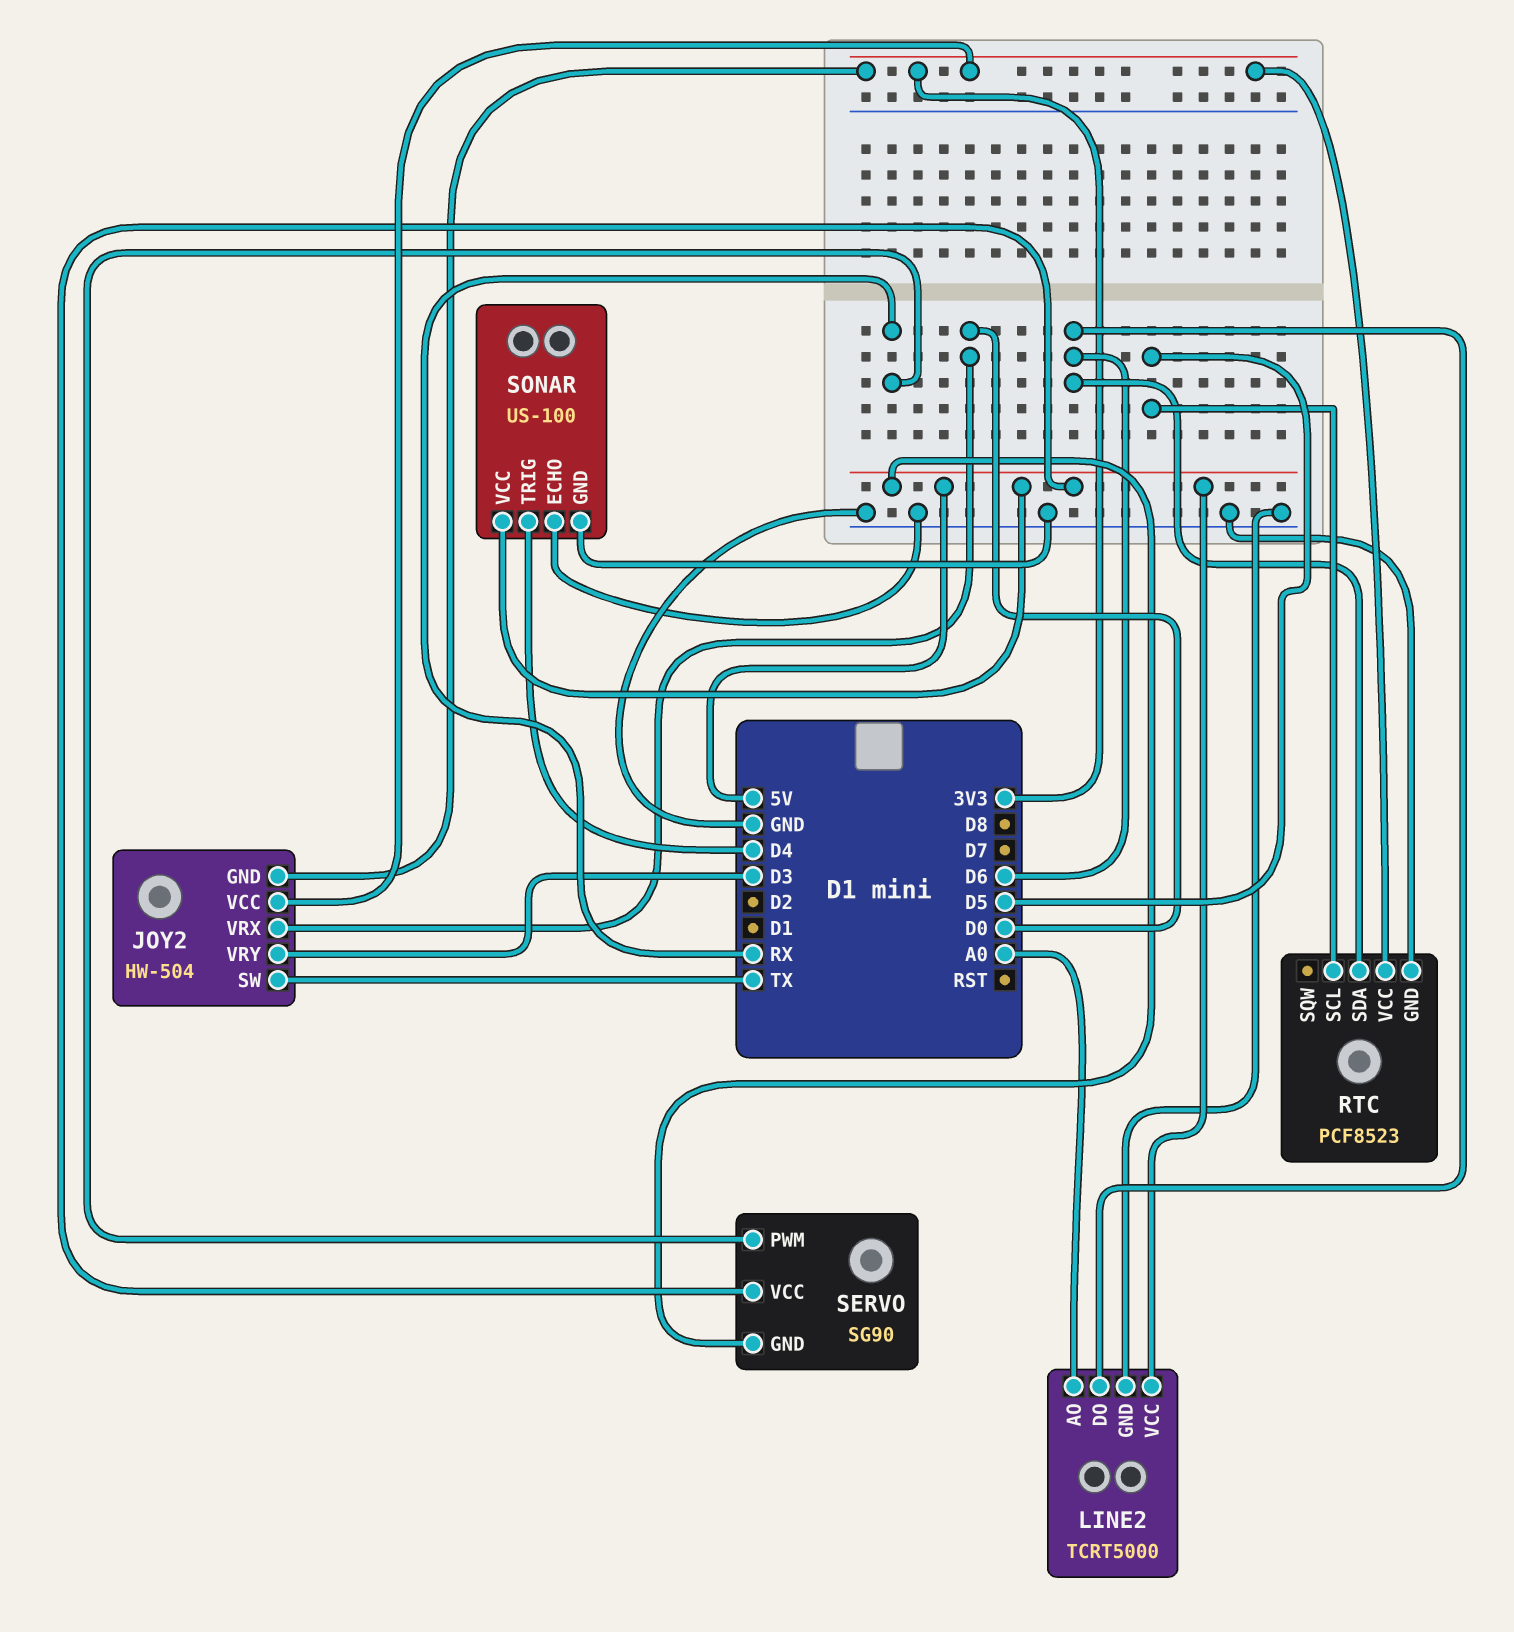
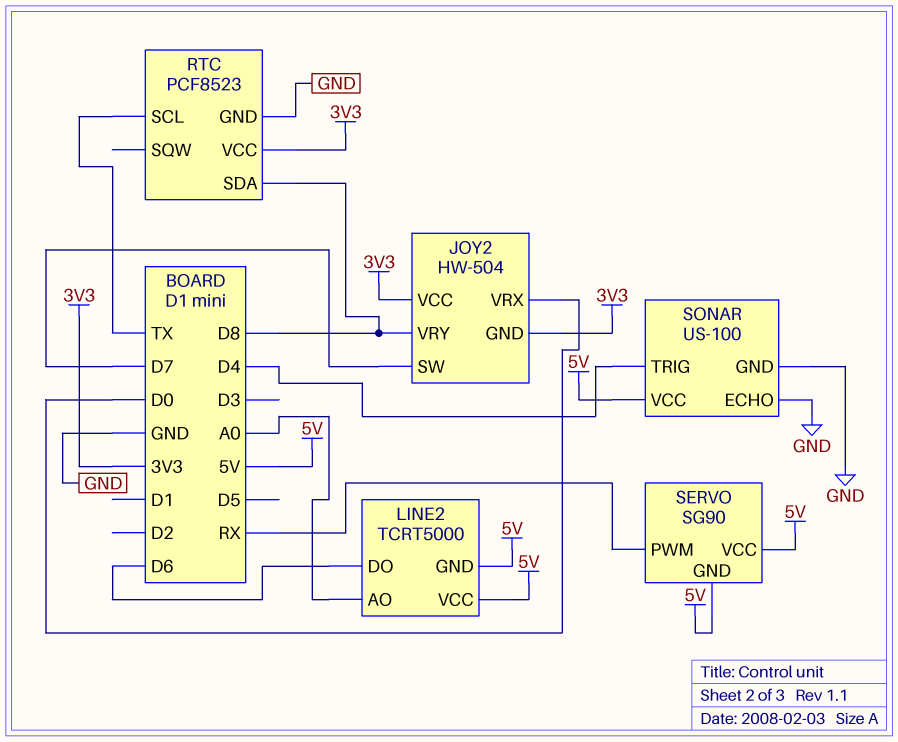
JOY2 pin SW: TX -> D7
JOY2 pin VRY: D3 -> D8
LINE2 pin GND: GND -> 5V
RTC pin SCL: D5 -> TX
RTC pin SDA: D6 -> D8

